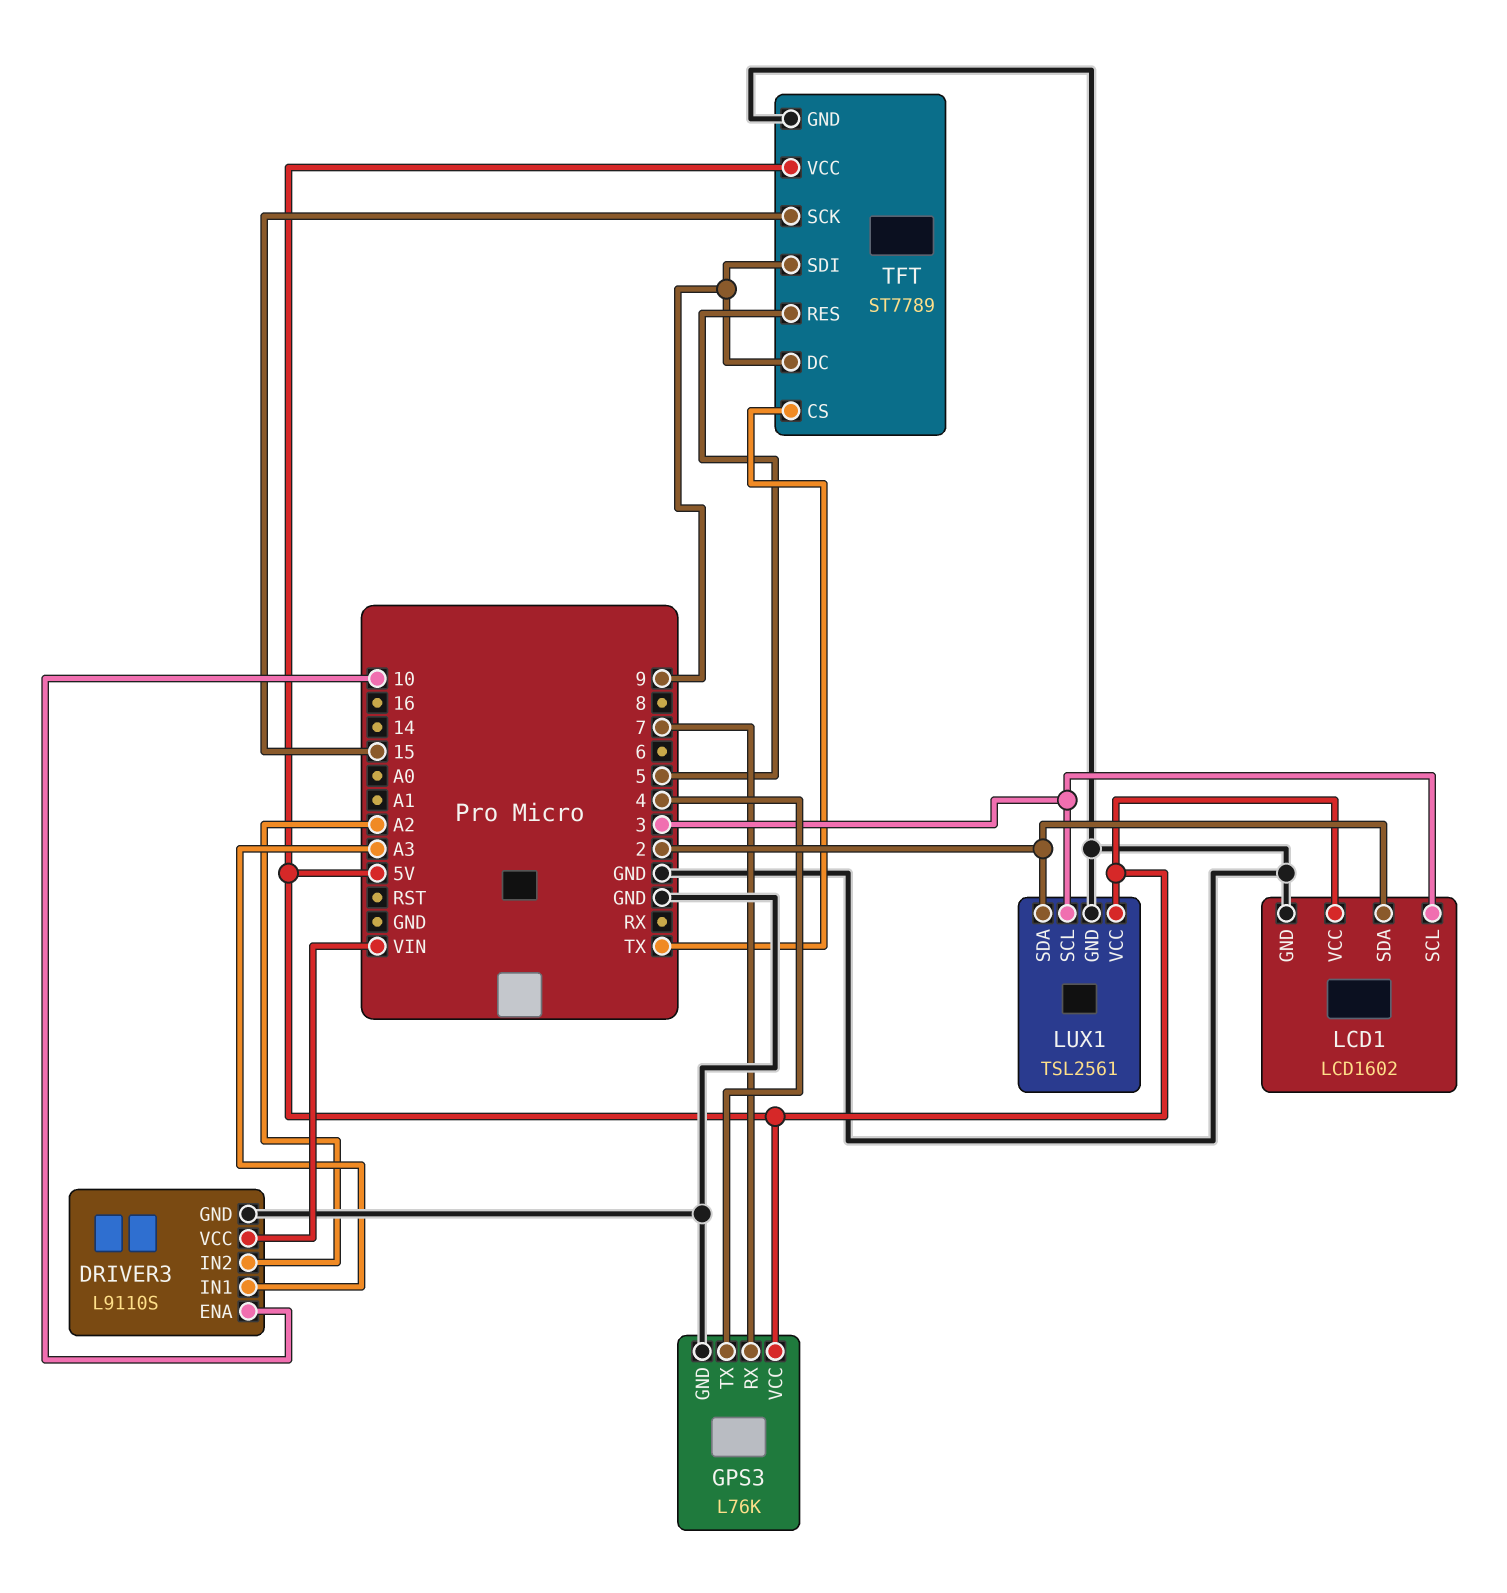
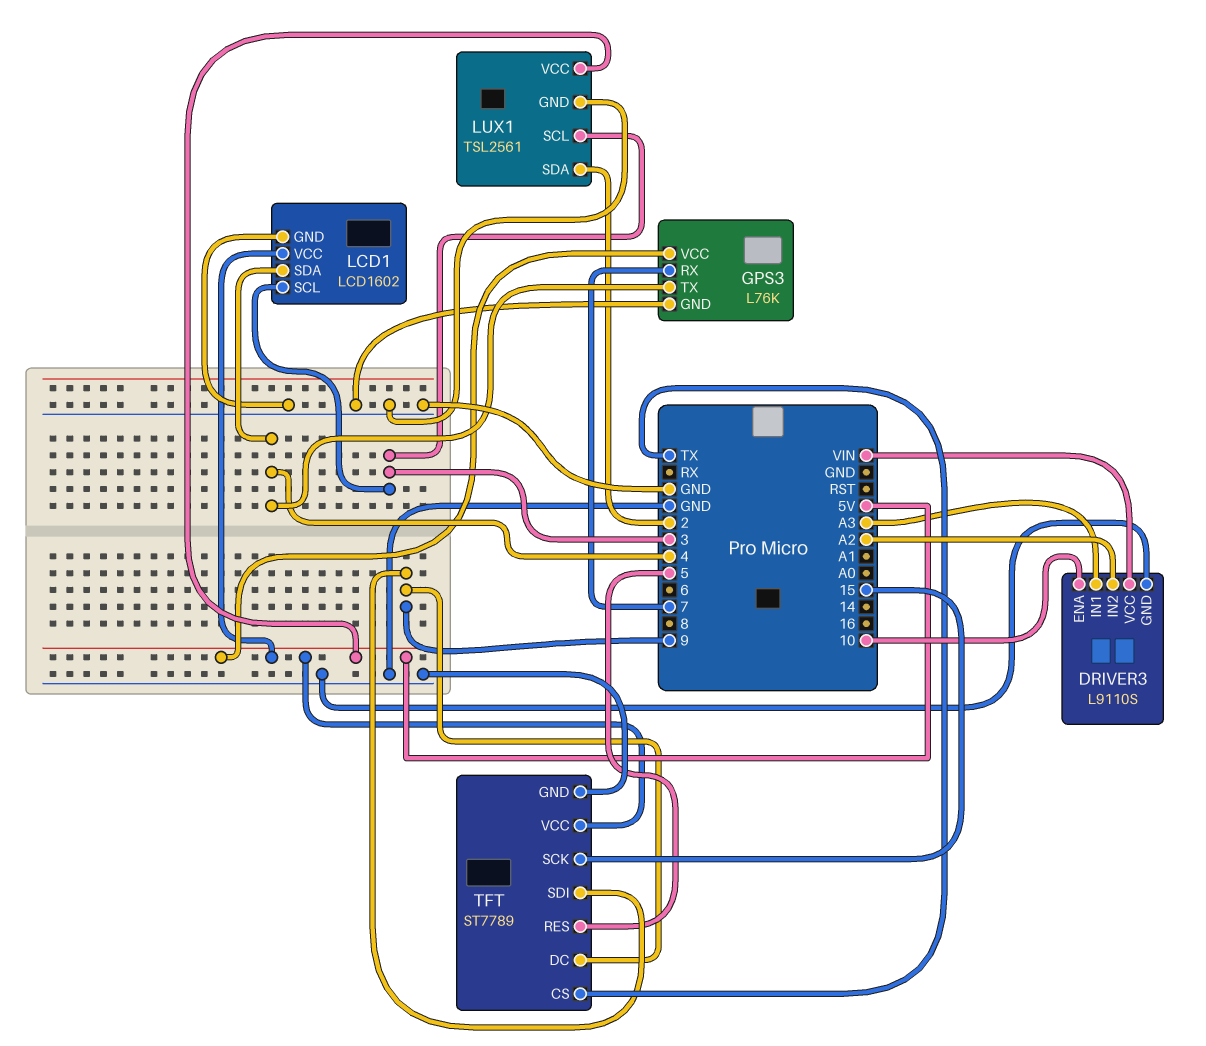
LCD1 pin SDA: 2 -> 4

